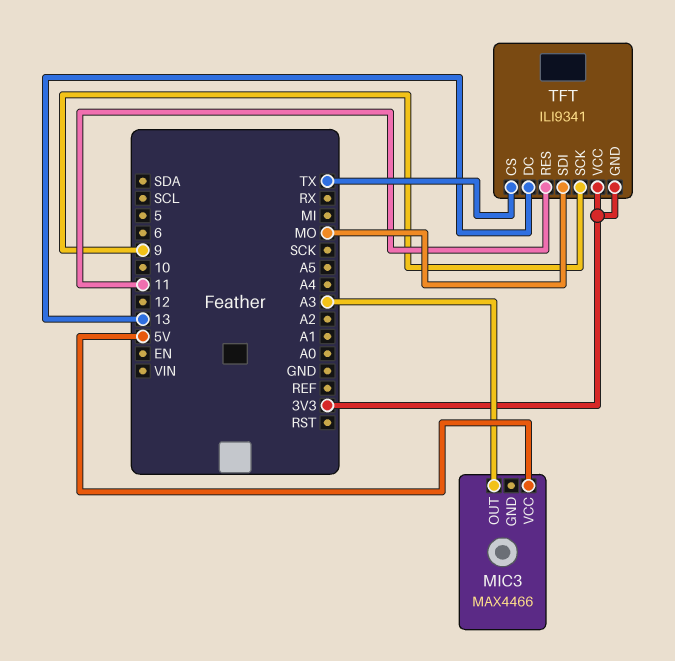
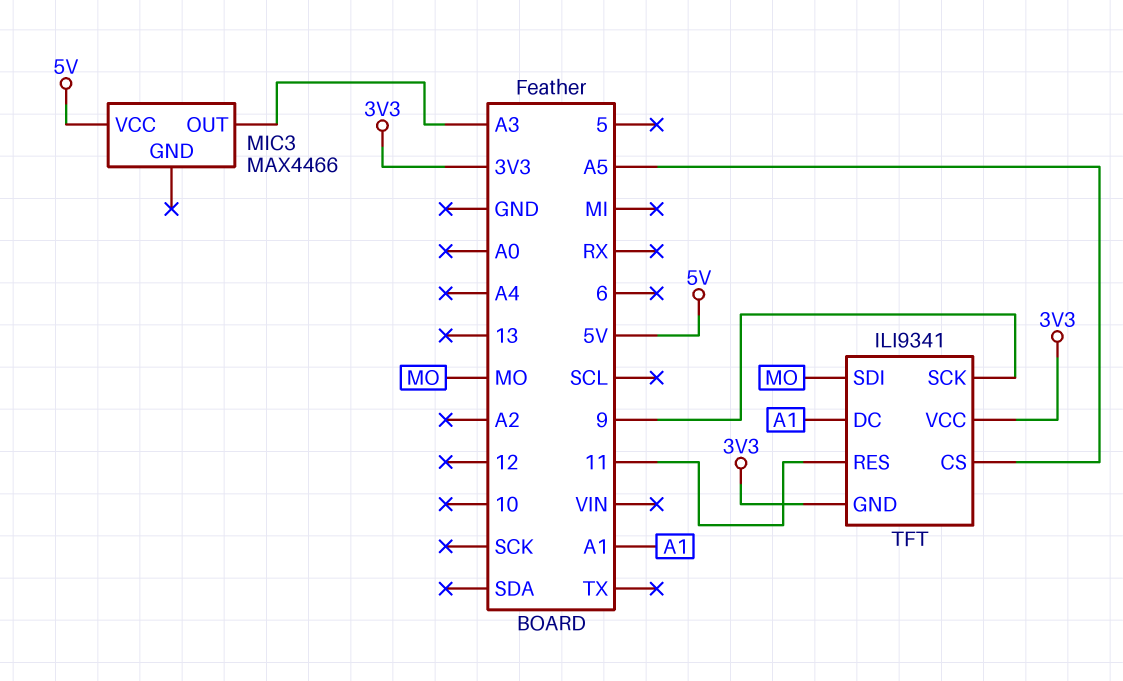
TFT pin CS: TX -> A5
TFT pin DC: 13 -> A1

